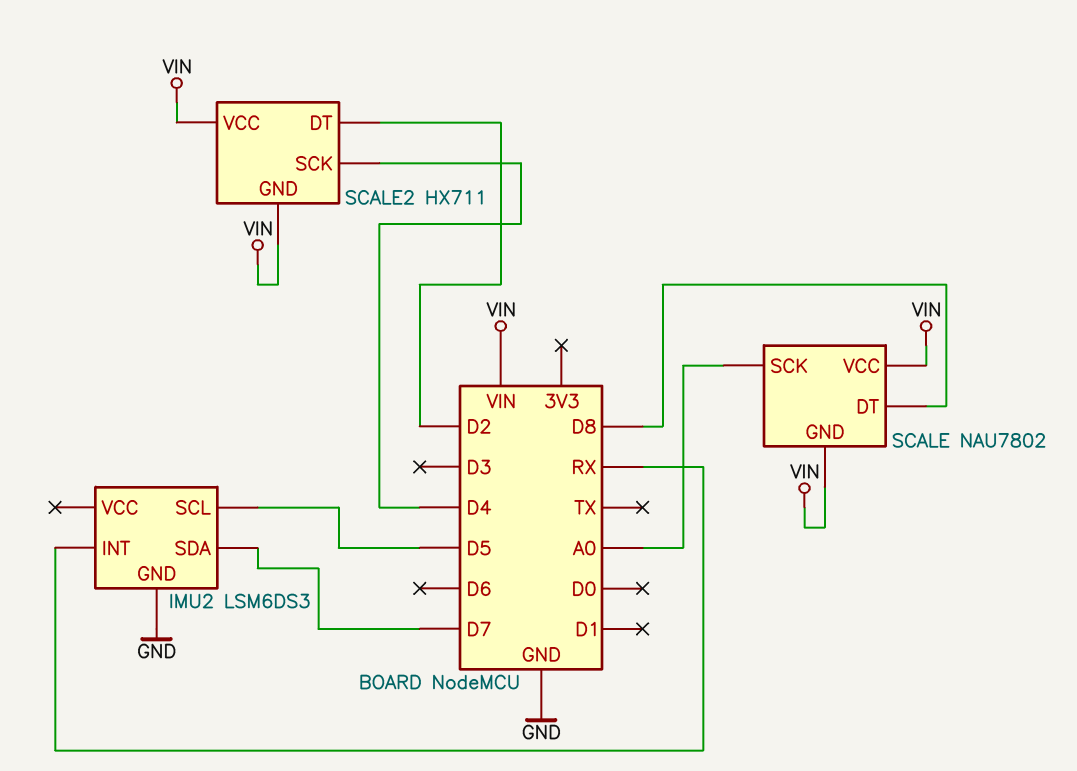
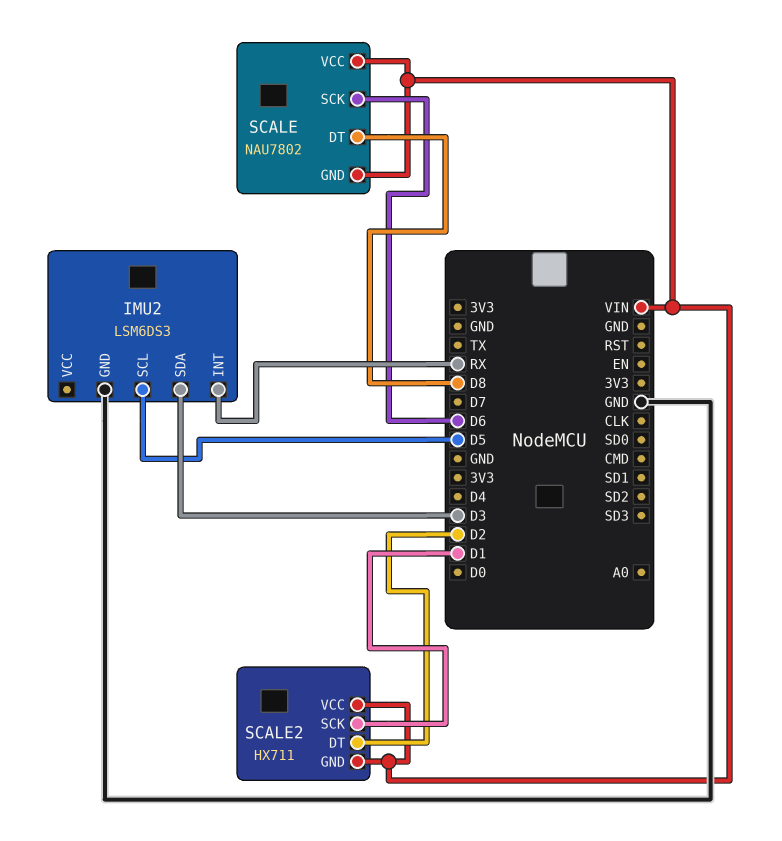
IMU2 pin SDA: D7 -> D3
SCALE pin SCK: A0 -> D6
SCALE2 pin SCK: D4 -> D1

